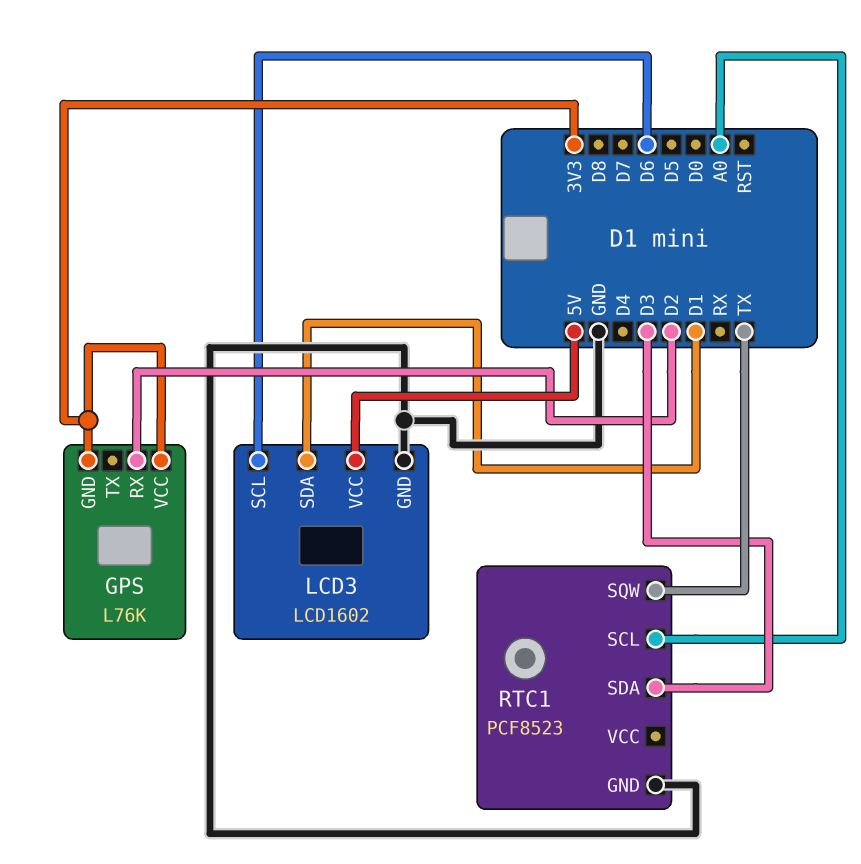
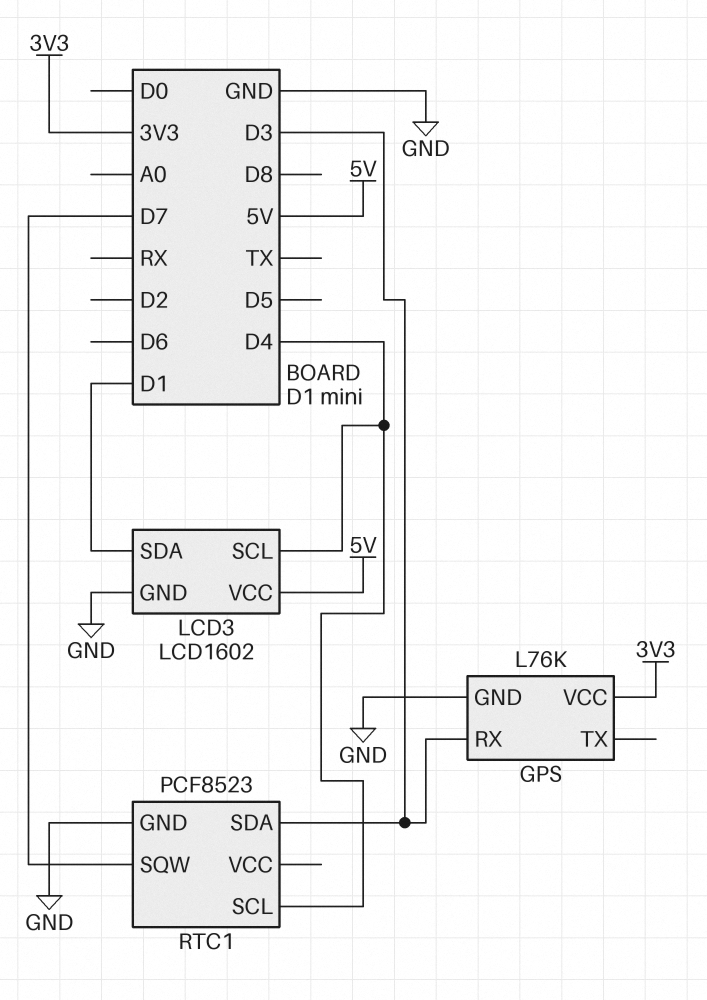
GPS pin GND: 3V3 -> GND
GPS pin RX: D2 -> D3
LCD3 pin SCL: D6 -> D4
RTC1 pin SCL: A0 -> D4
RTC1 pin SQW: TX -> D7

